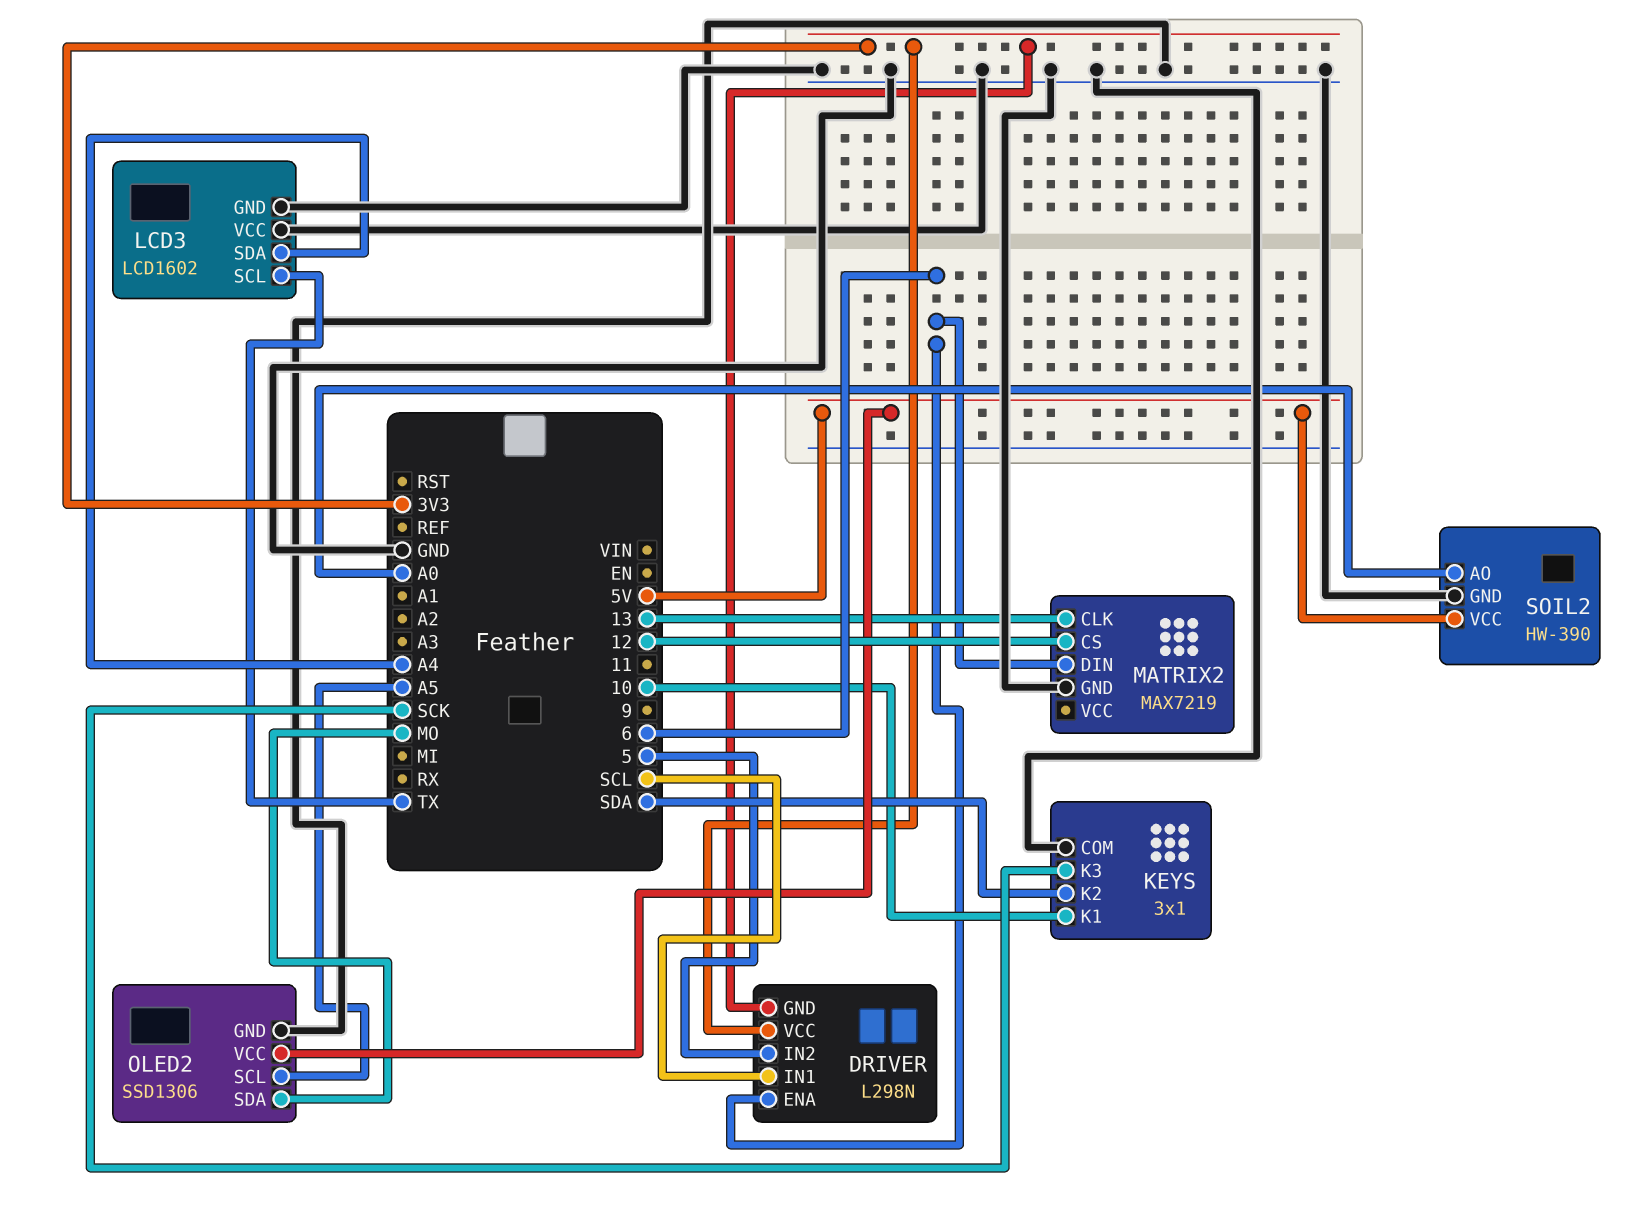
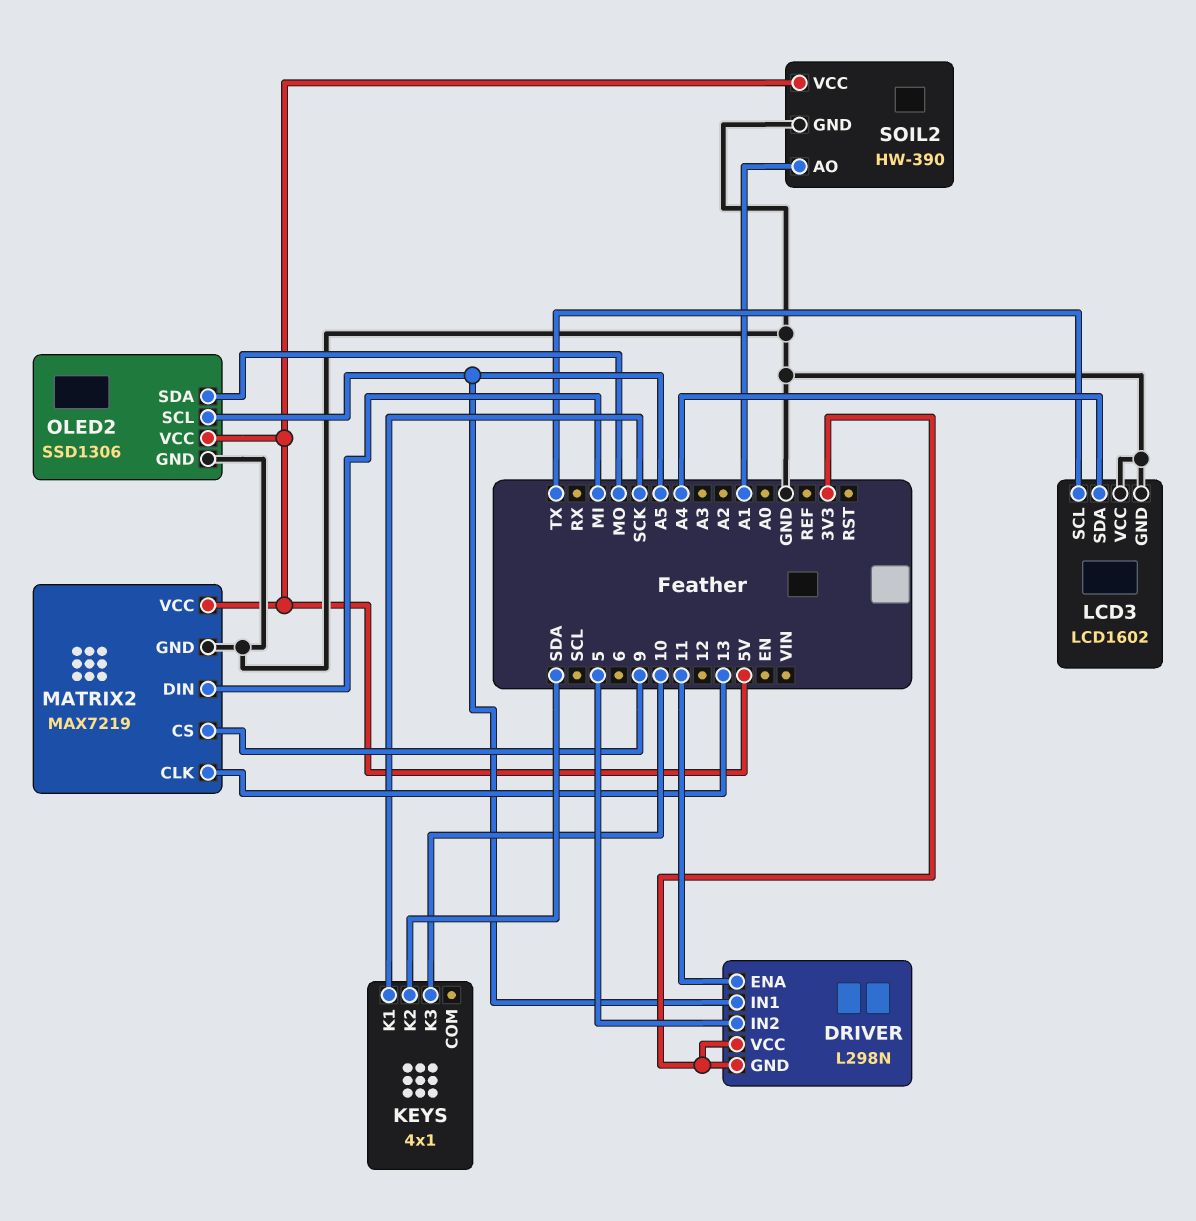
DRIVER pin ENA: 6 -> 11
DRIVER pin IN1: SCL -> A5
KEYS: 3x1 -> 4x1
KEYS pin COM: GND -> none
KEYS pin K1: 10 -> SCK
KEYS pin K3: SCK -> 10
MATRIX2 pin CS: 12 -> 9
MATRIX2 pin DIN: 6 -> MI
MATRIX2 pin VCC: none -> 5V
SOIL2 pin AO: A0 -> A1

